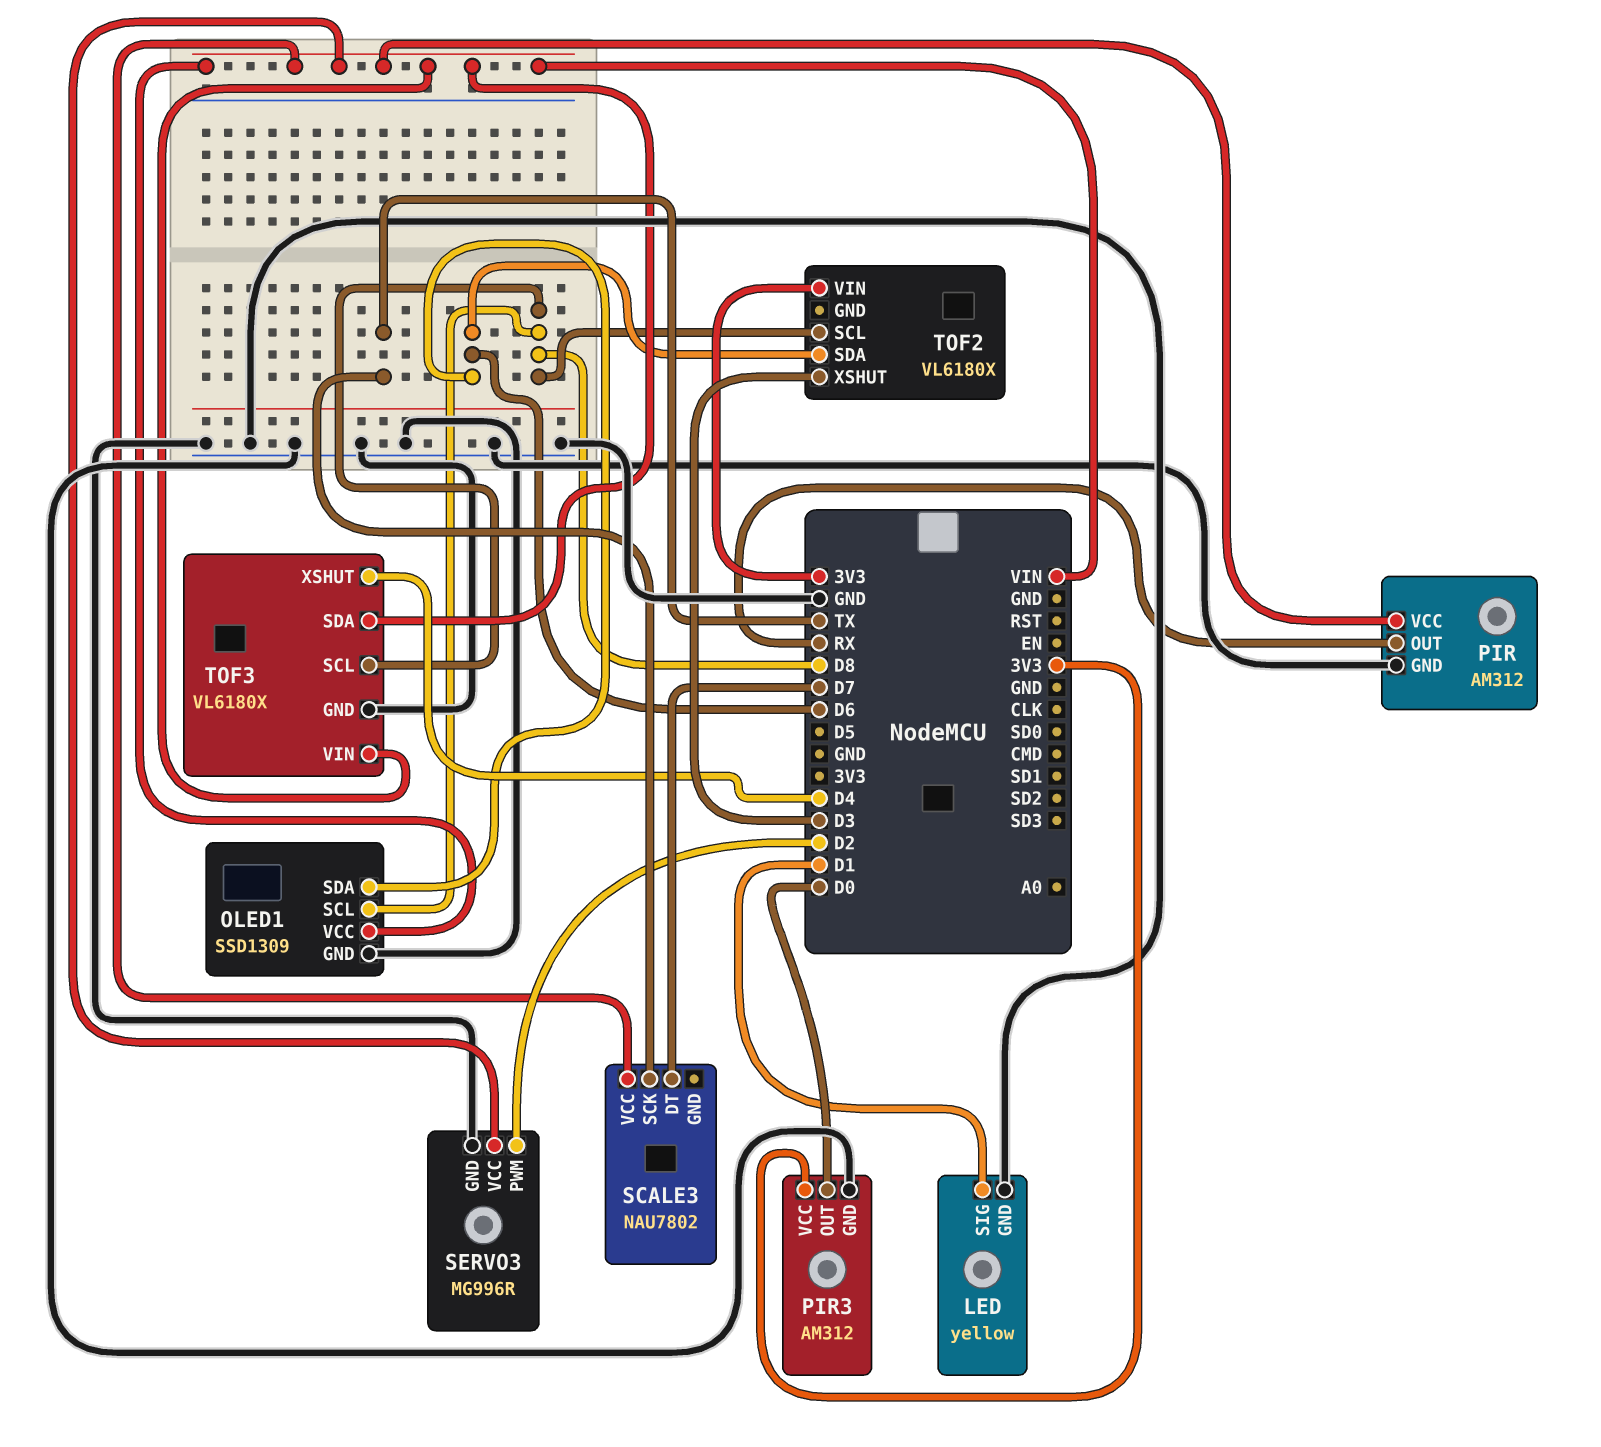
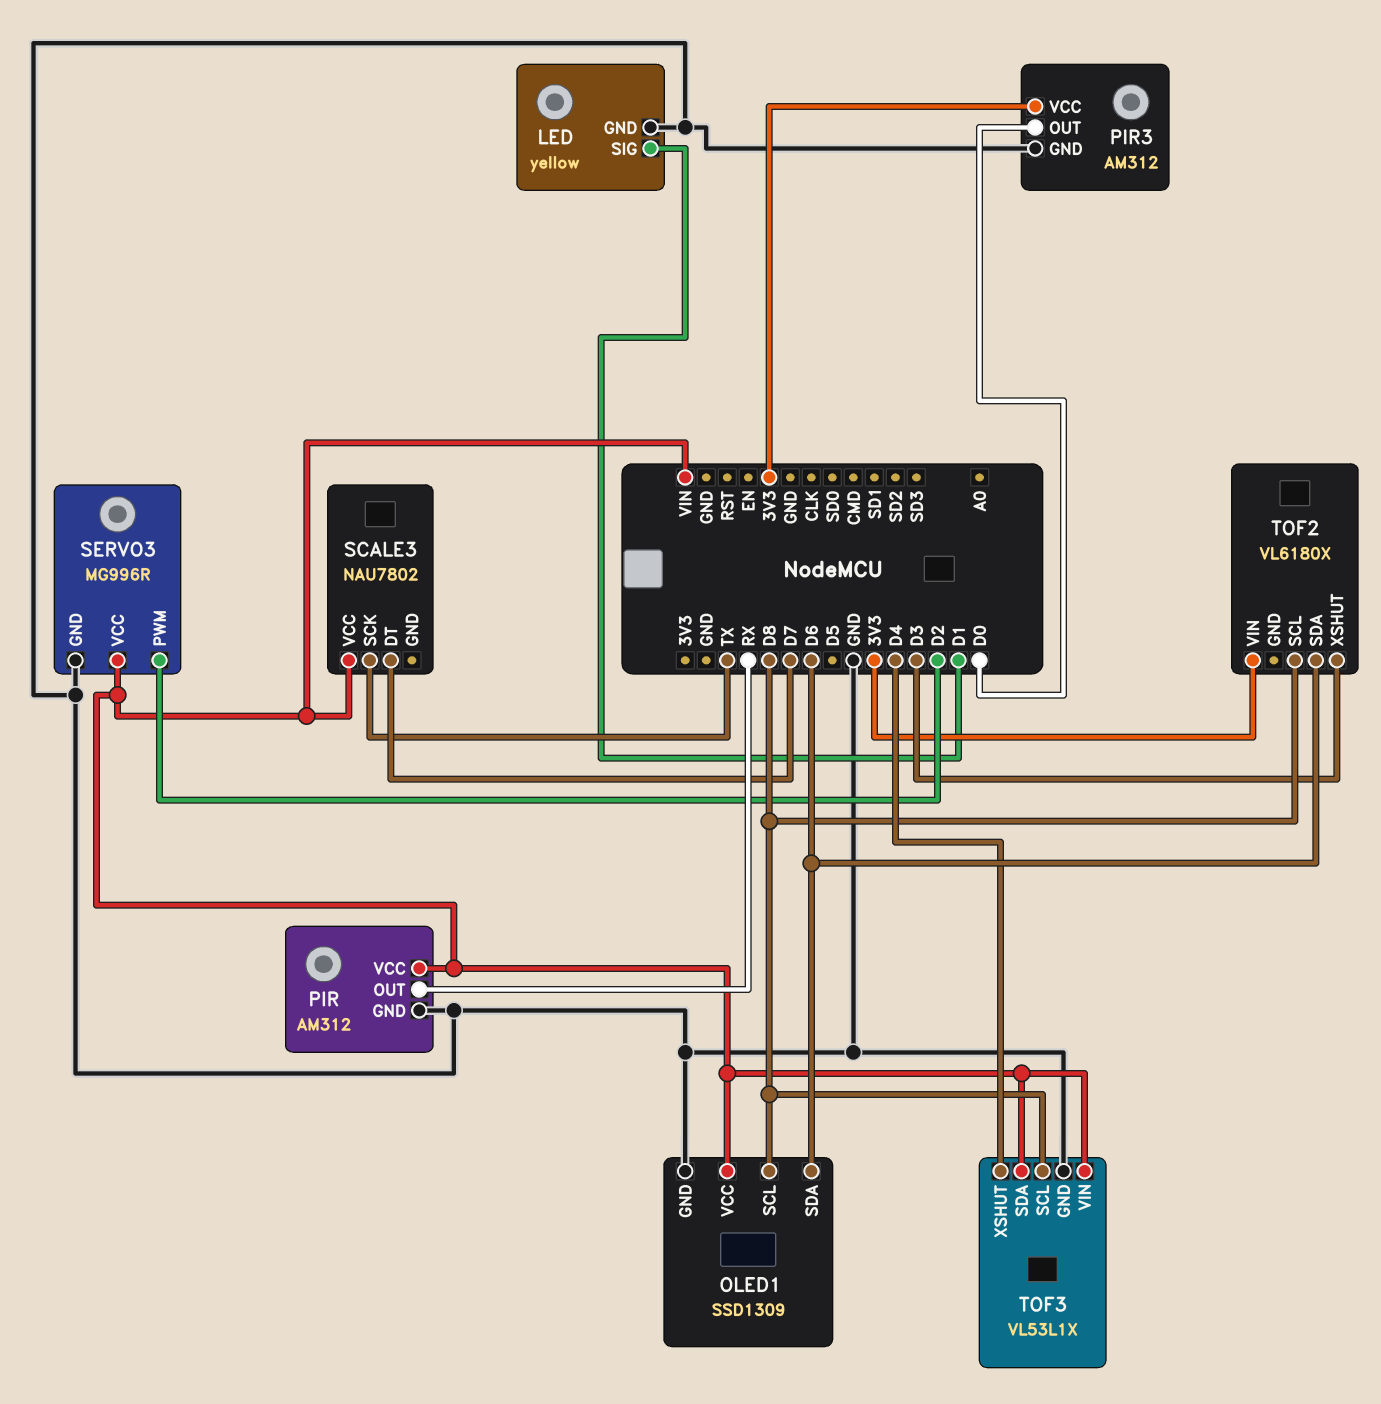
TOF3: VL6180X -> VL53L1X

